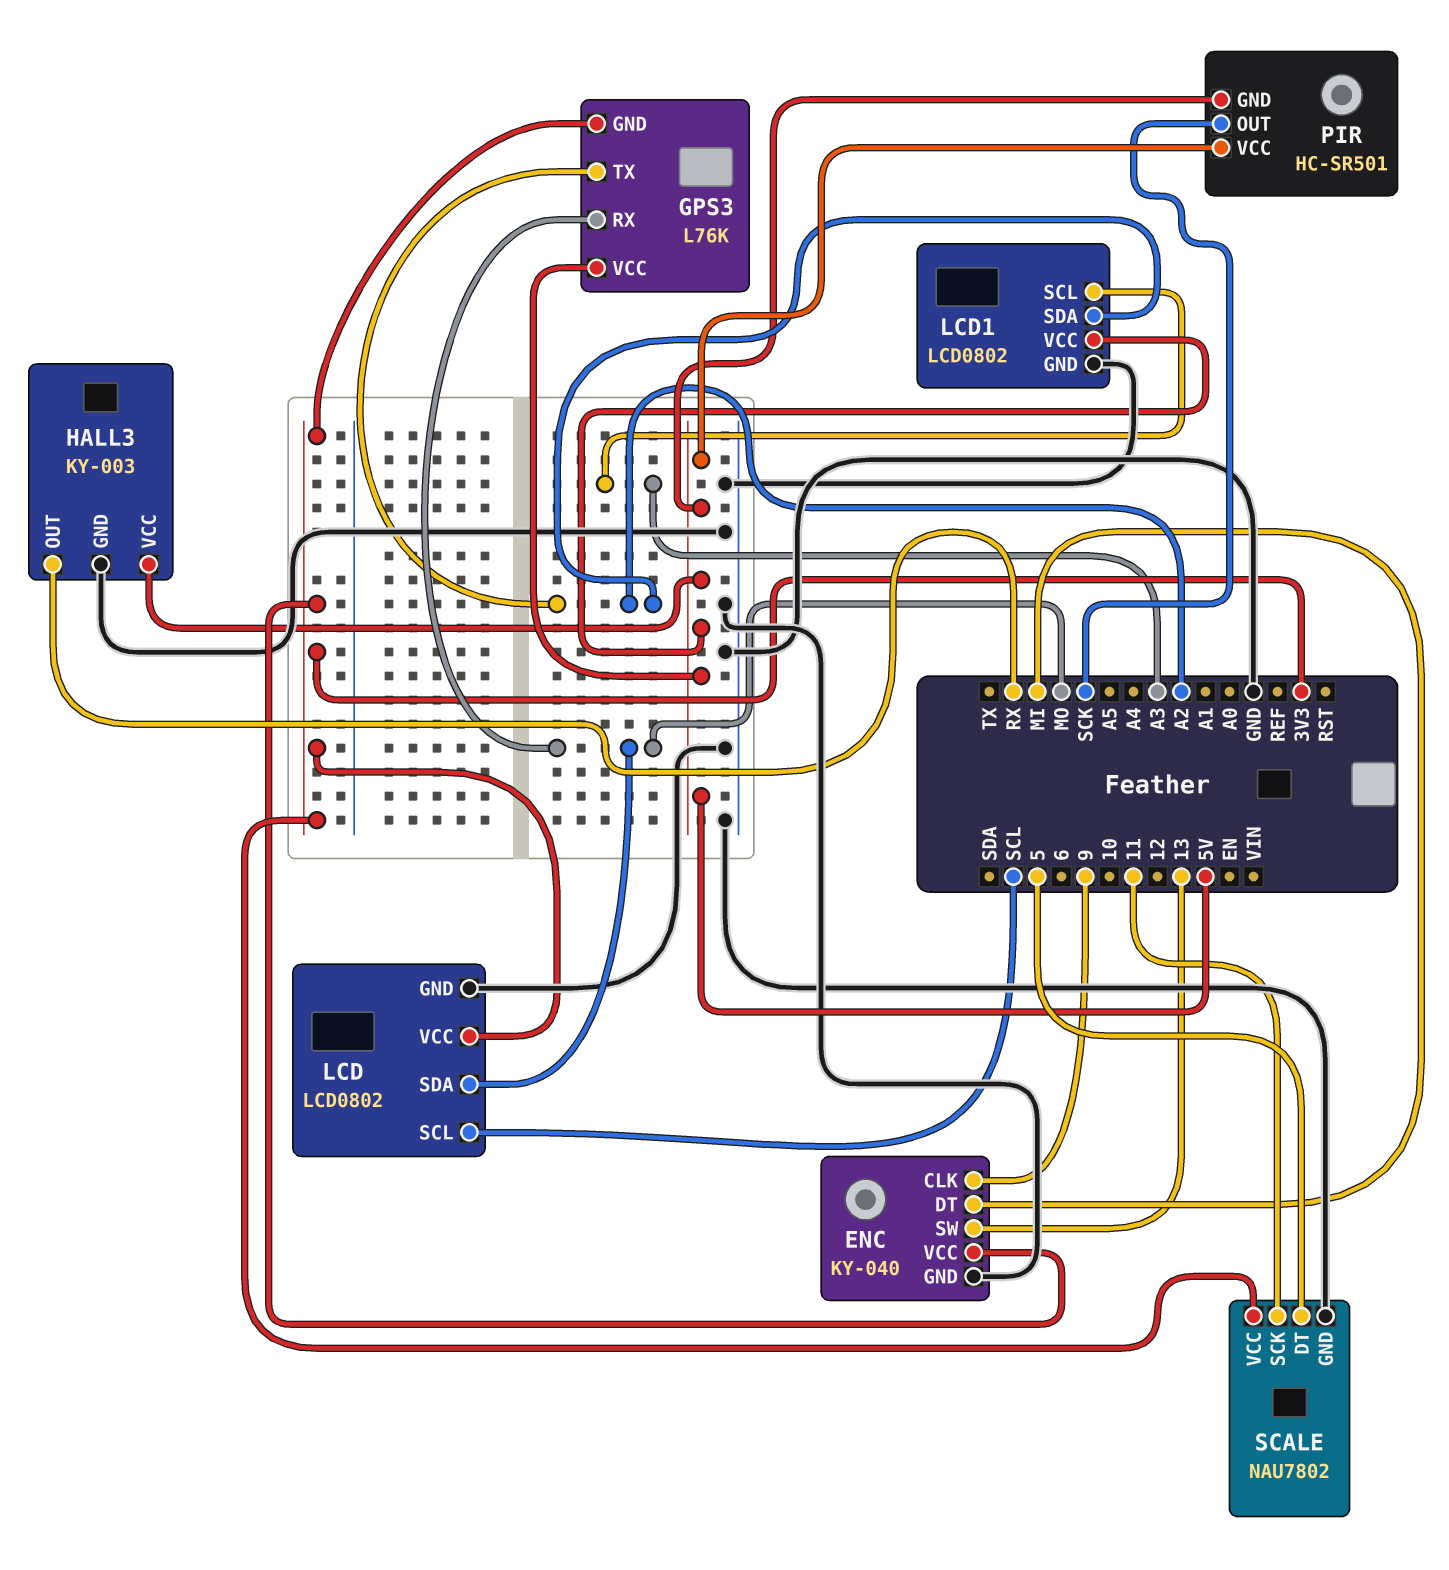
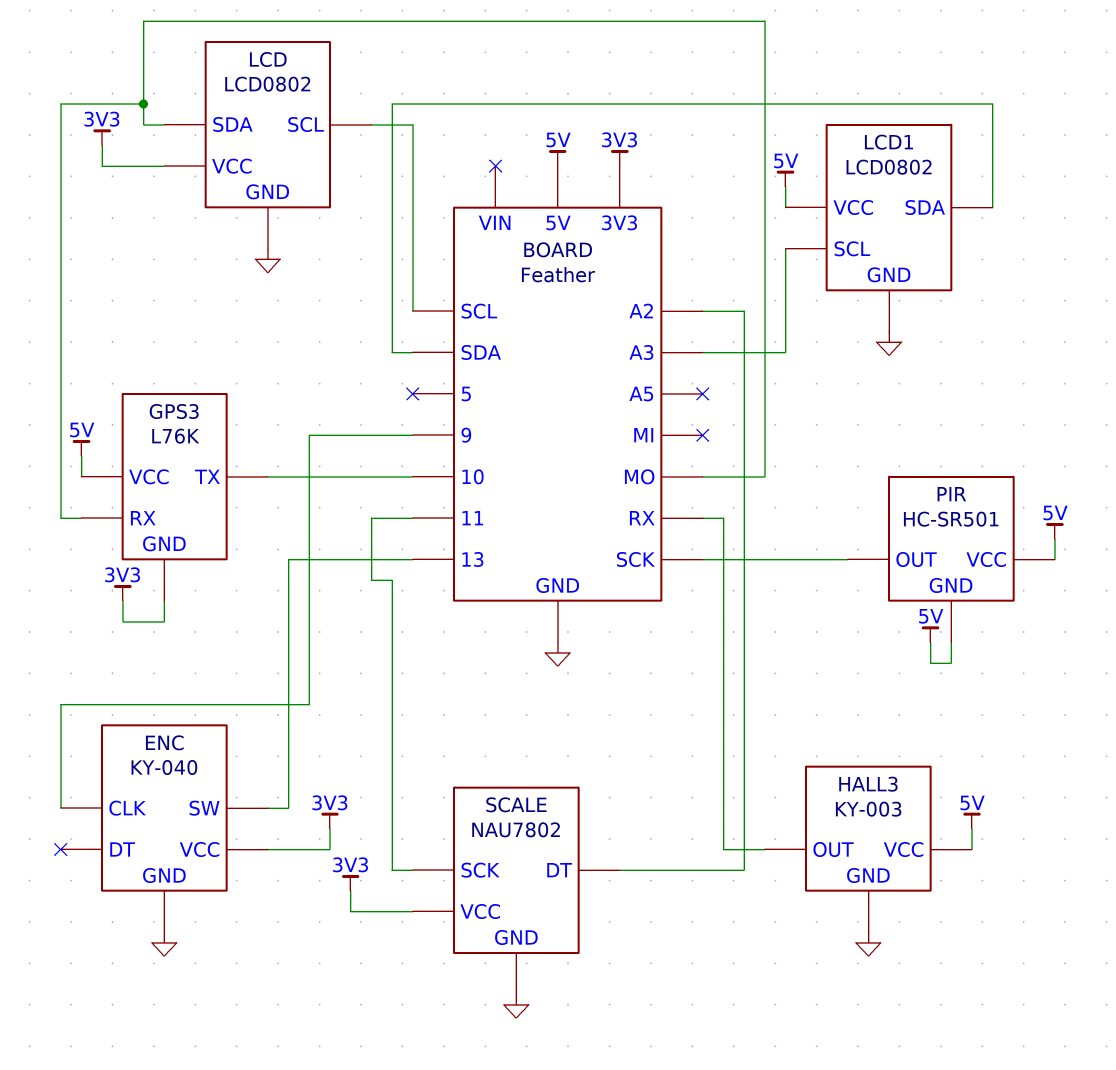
ENC pin DT: MI -> none
GPS3 pin TX: A2 -> 10
LCD1 pin SDA: A2 -> SDA
SCALE pin DT: 5 -> A2

